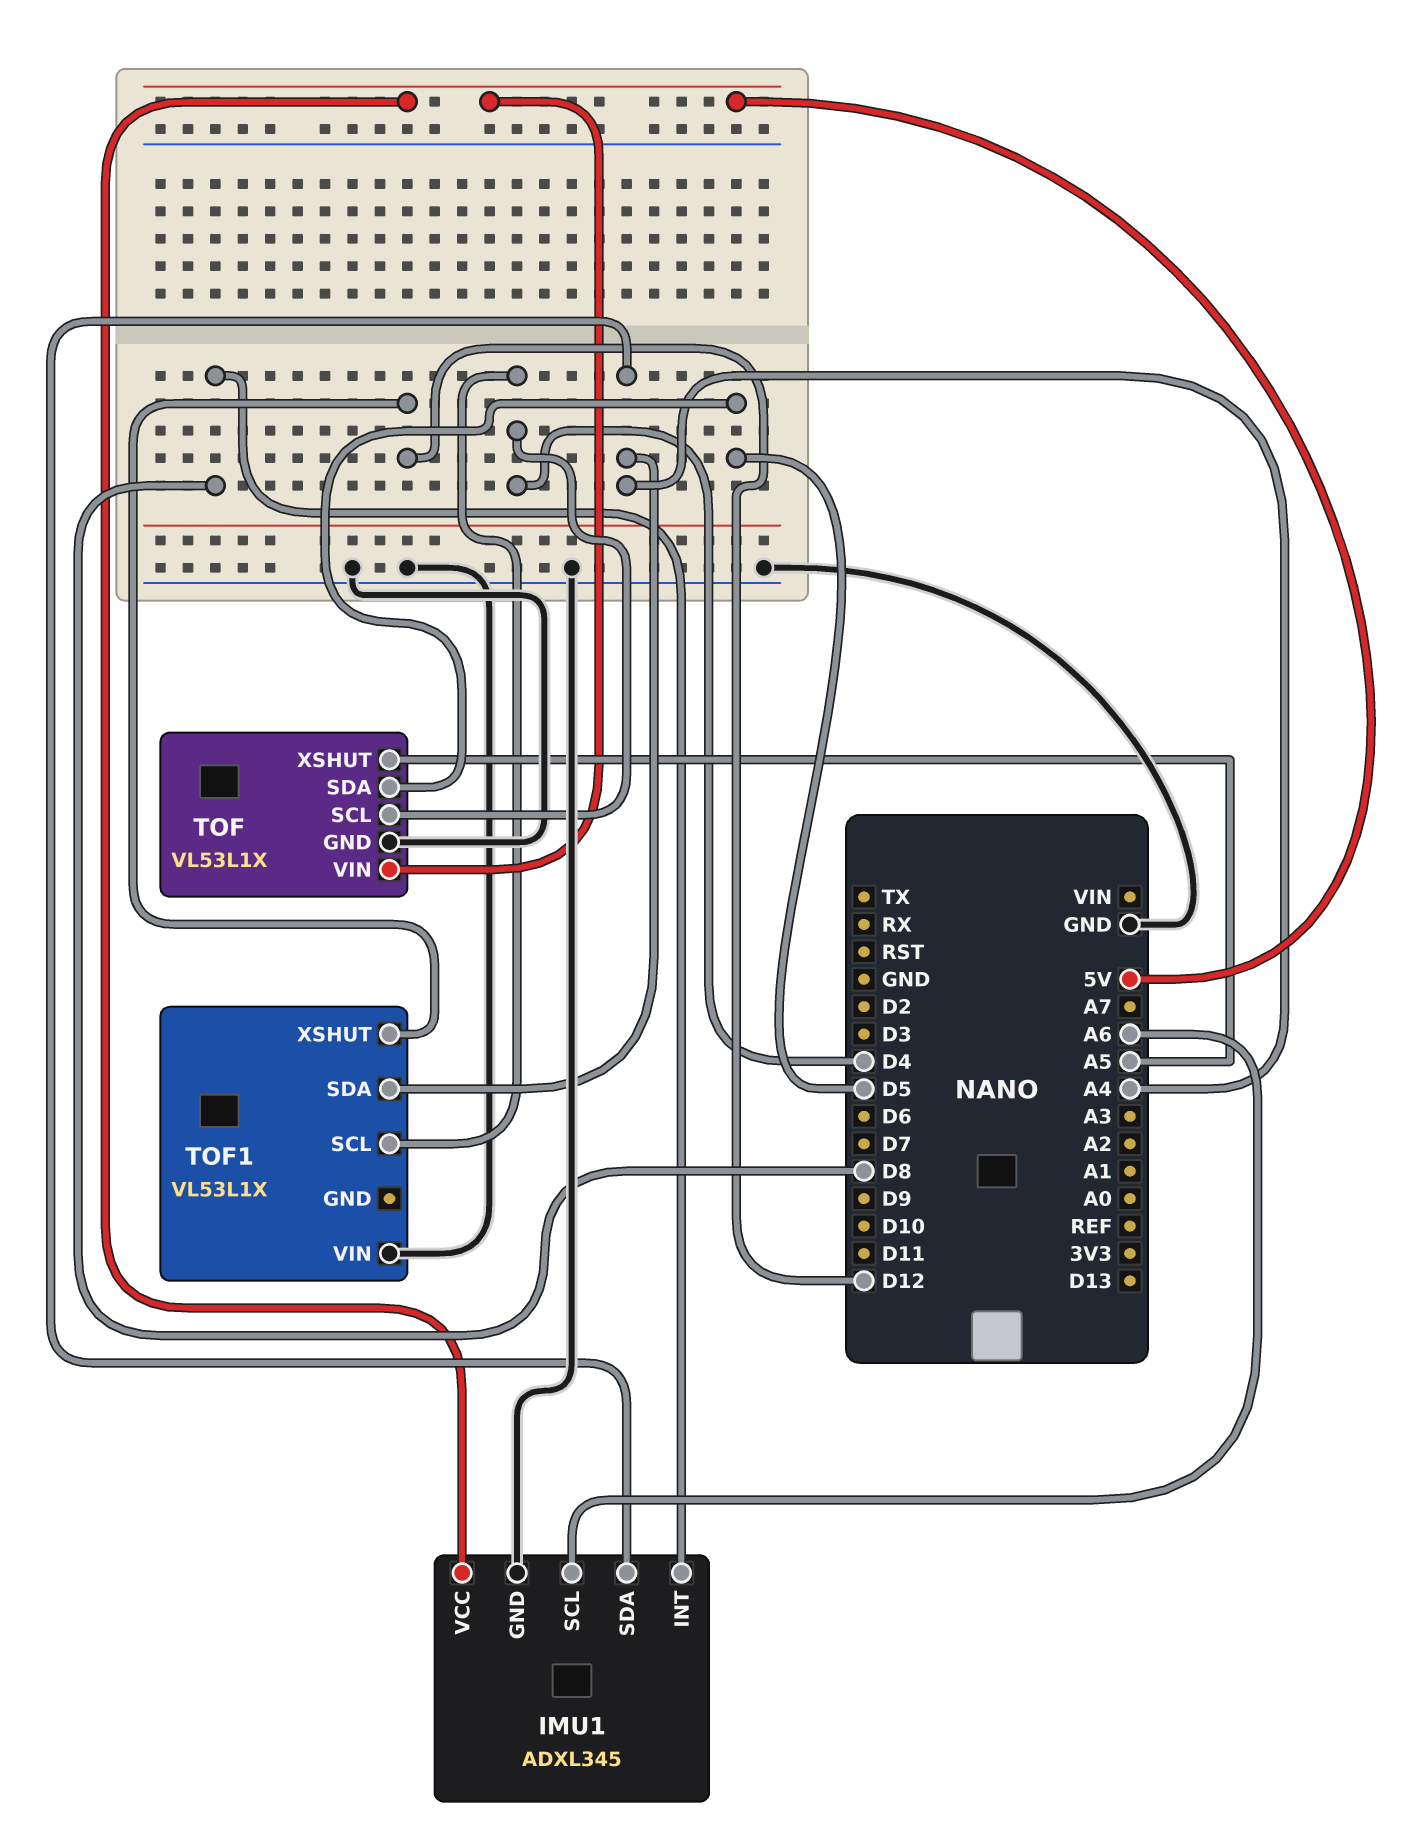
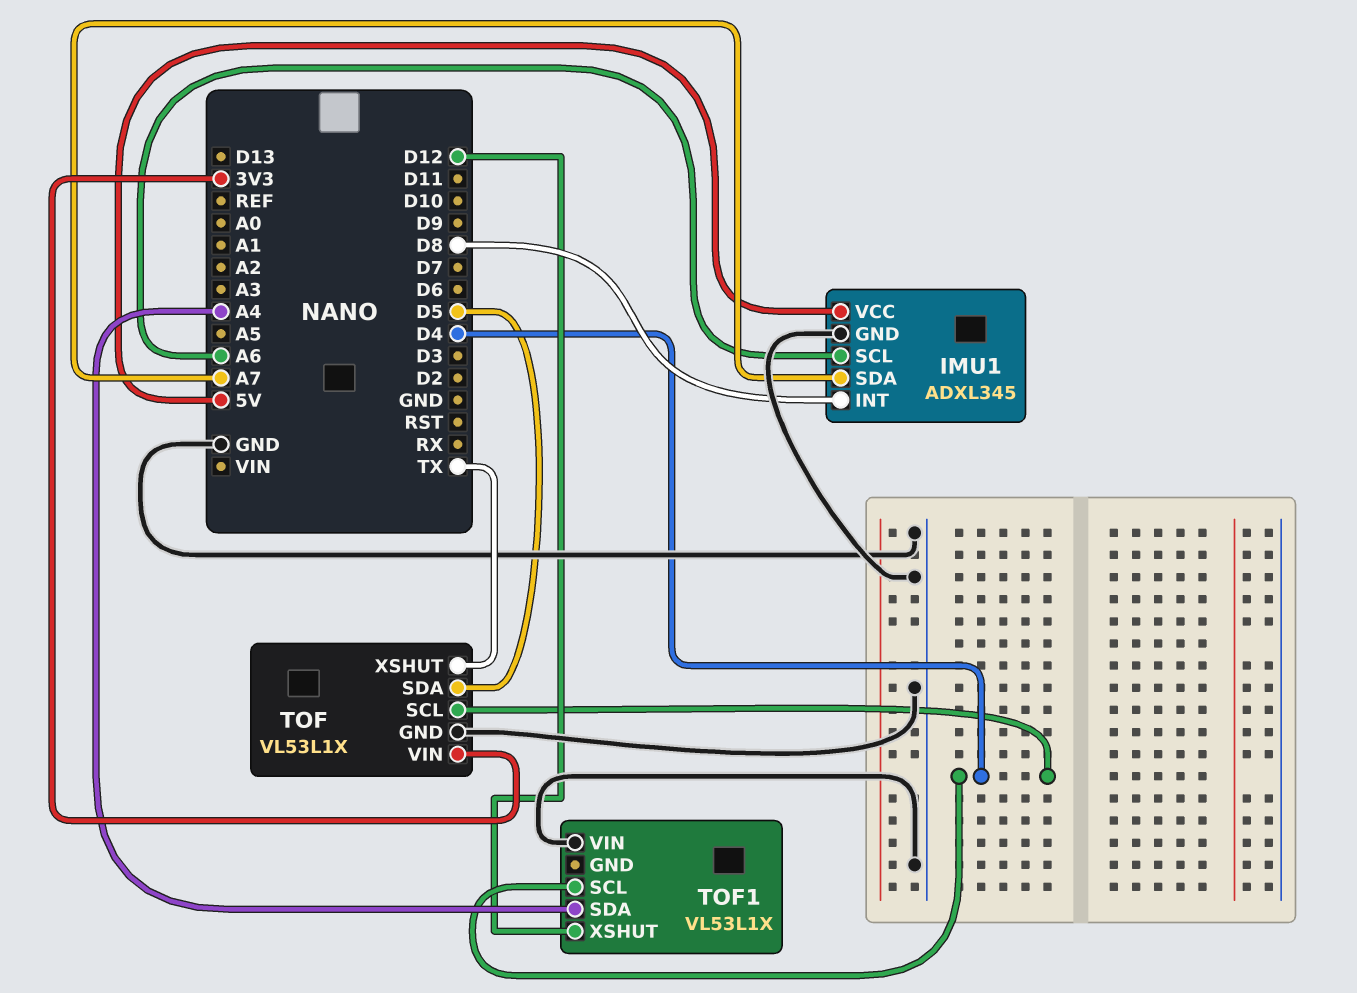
IMU1 pin SDA: A4 -> A7
TOF pin VIN: 5V -> 3V3
TOF pin XSHUT: A5 -> TX

